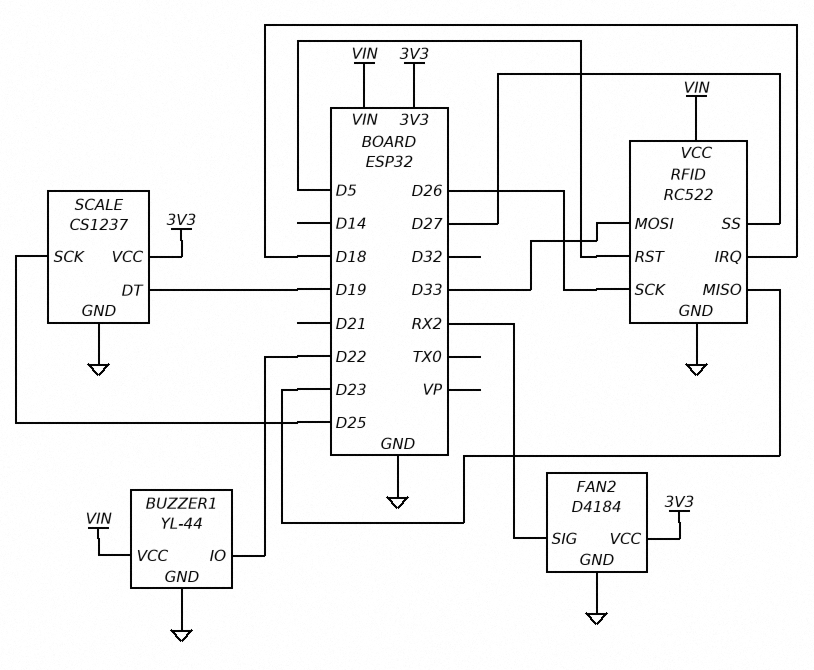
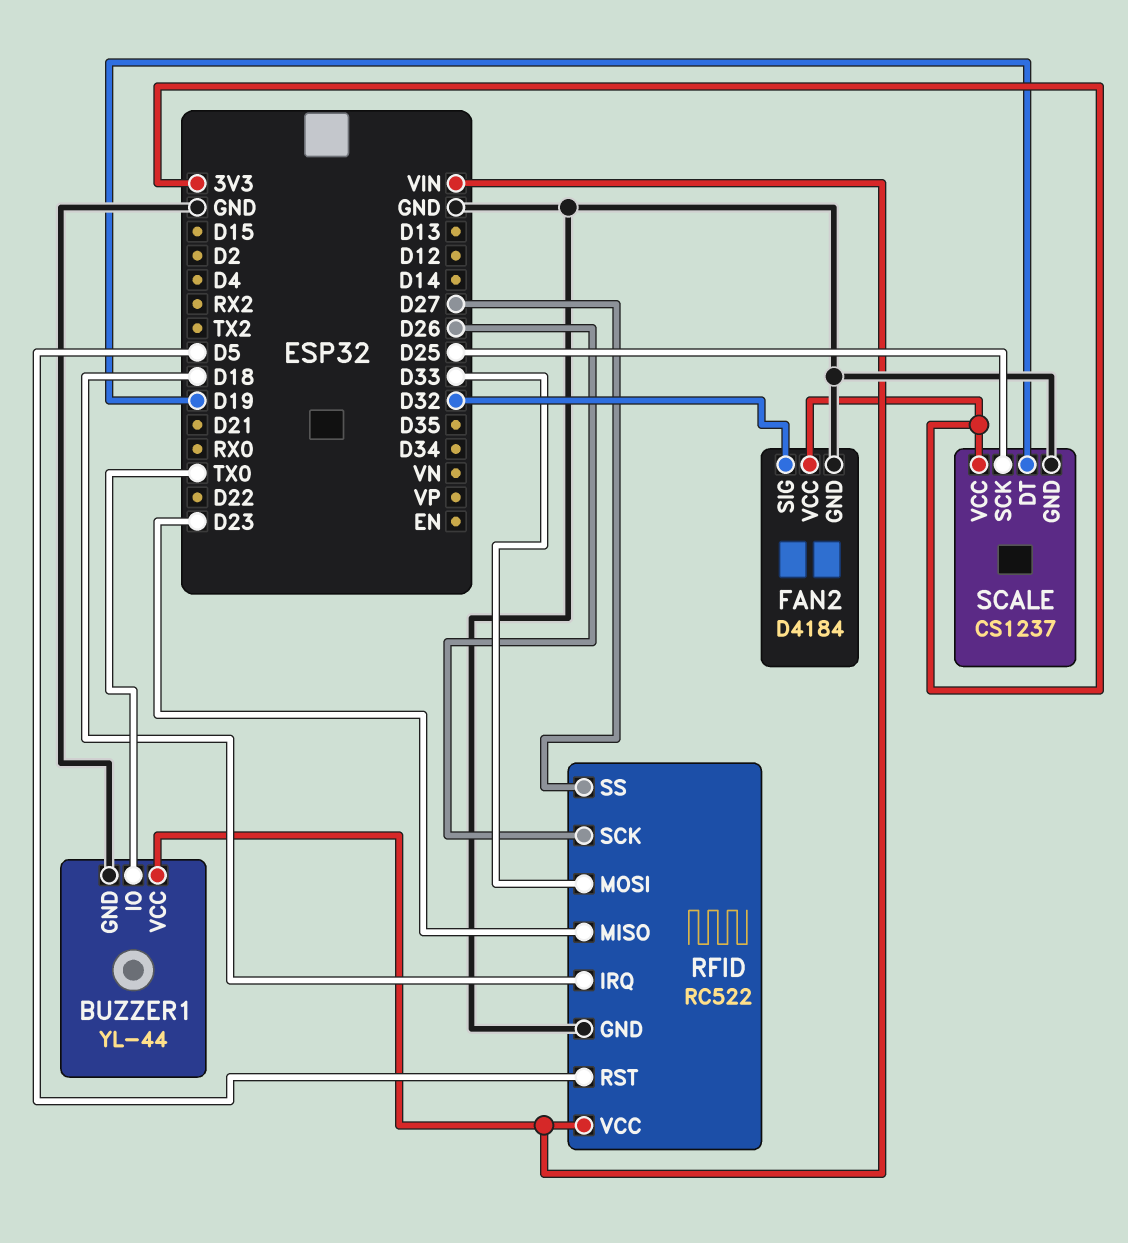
BUZZER1 pin IO: D22 -> TX0
FAN2 pin SIG: RX2 -> D32

